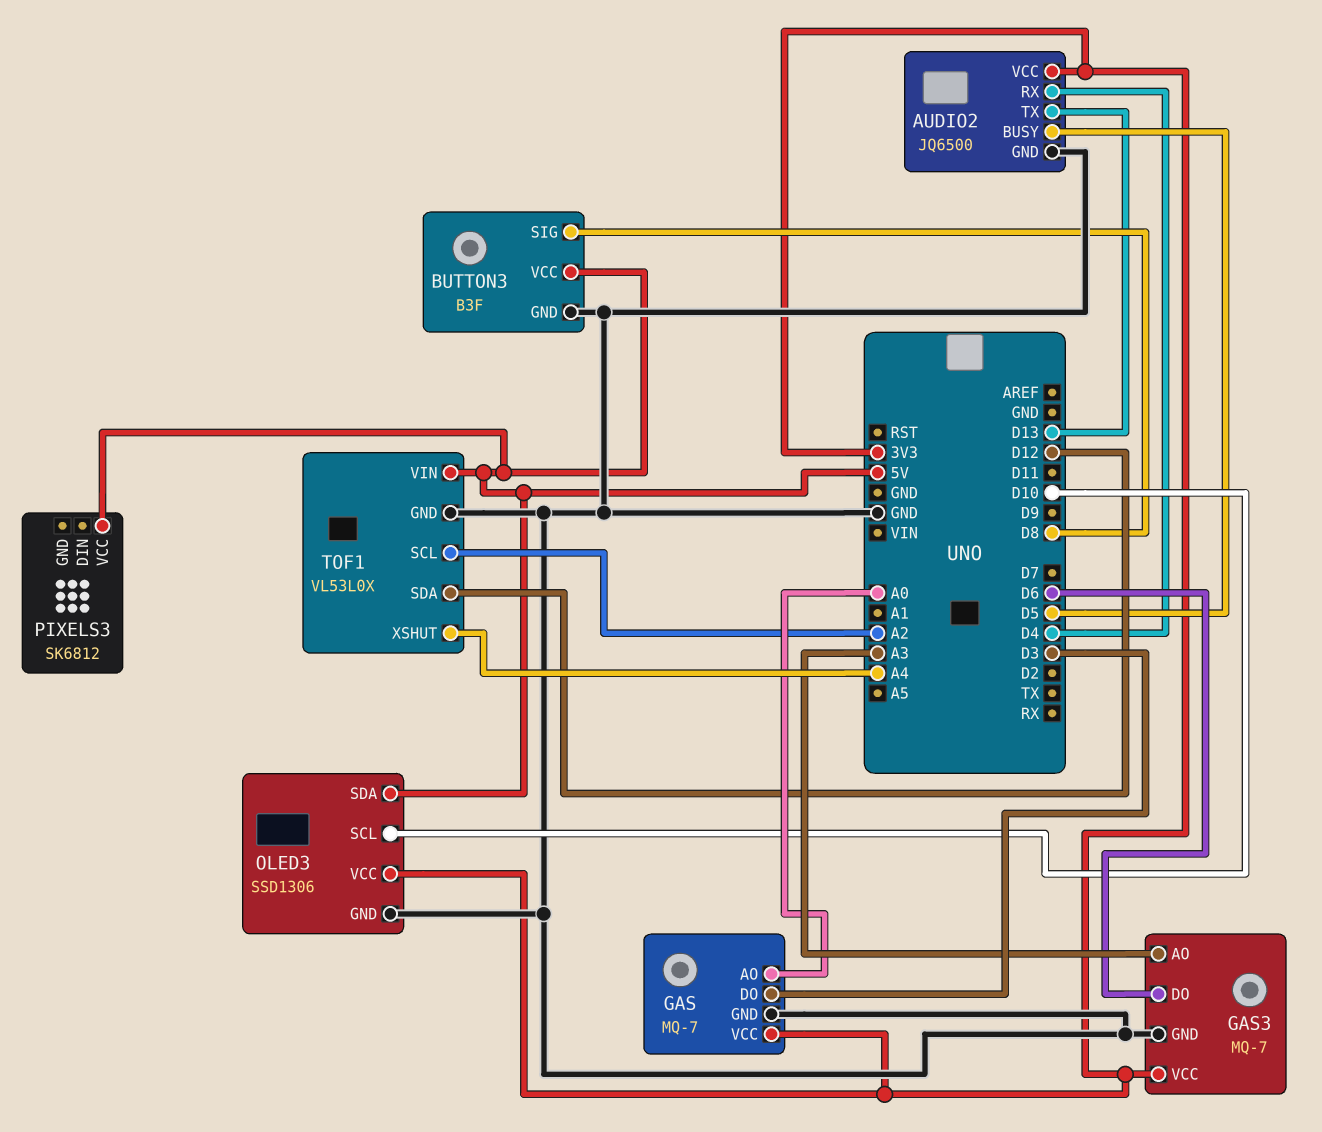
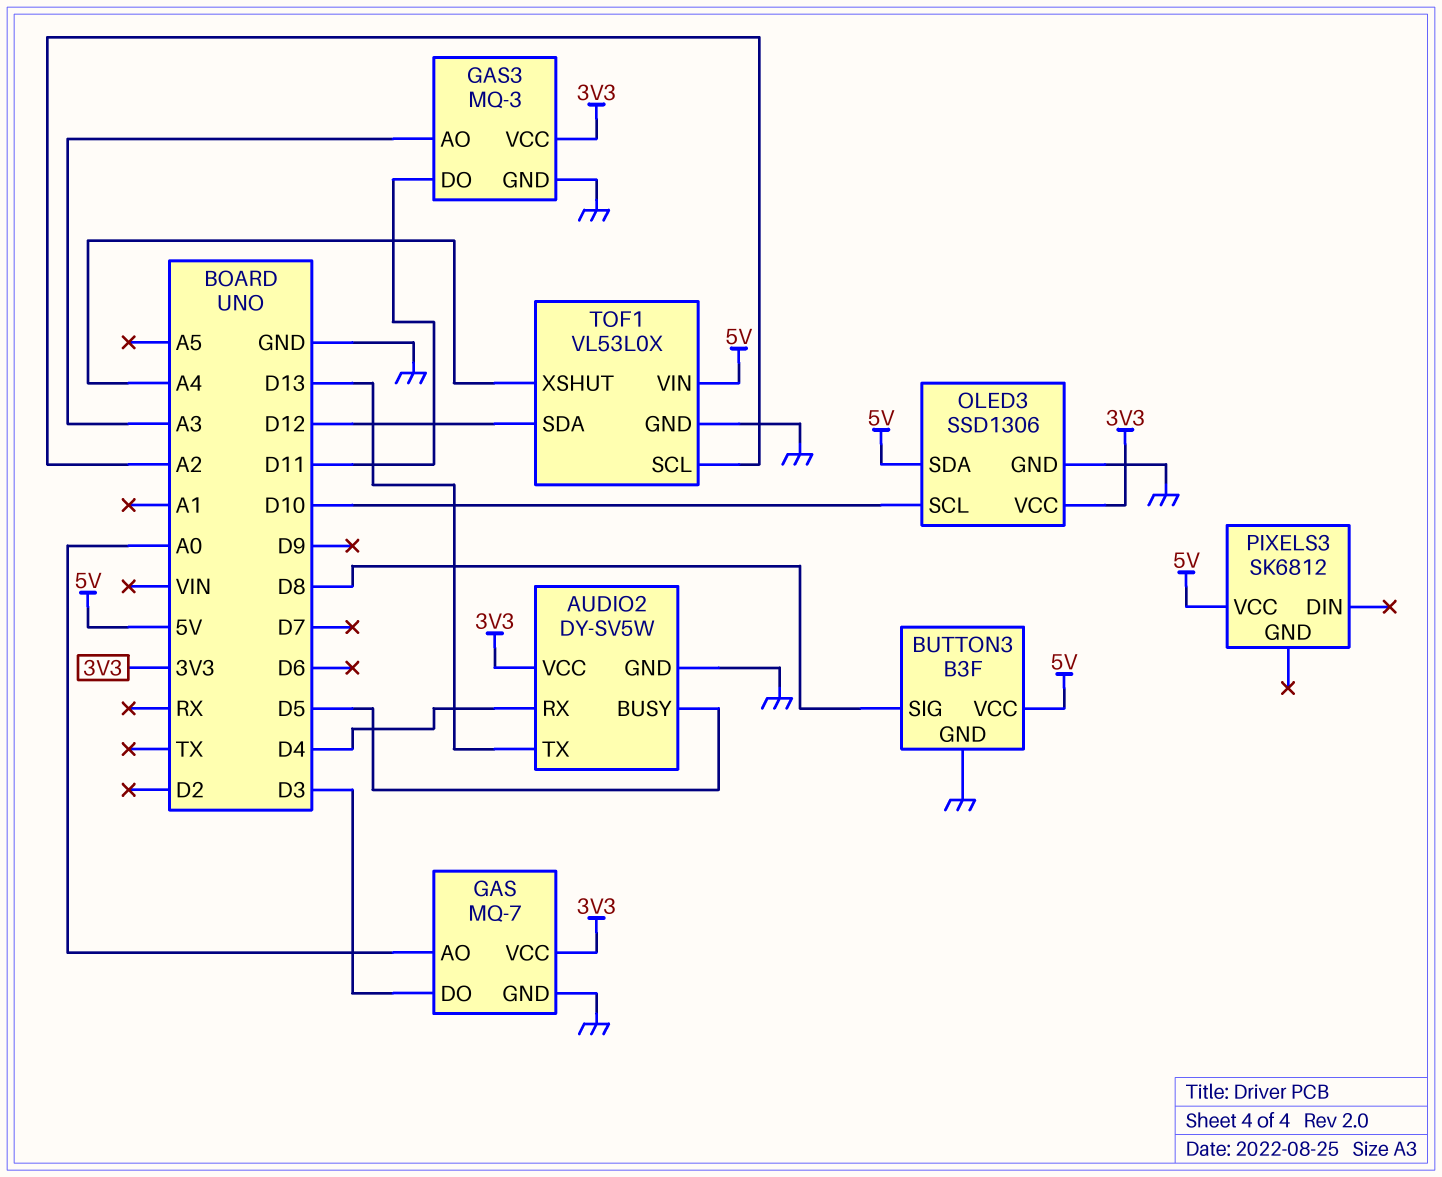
AUDIO2: JQ6500 -> DY-SV5W
GAS3: MQ-7 -> MQ-3
GAS3 pin DO: D6 -> D11

